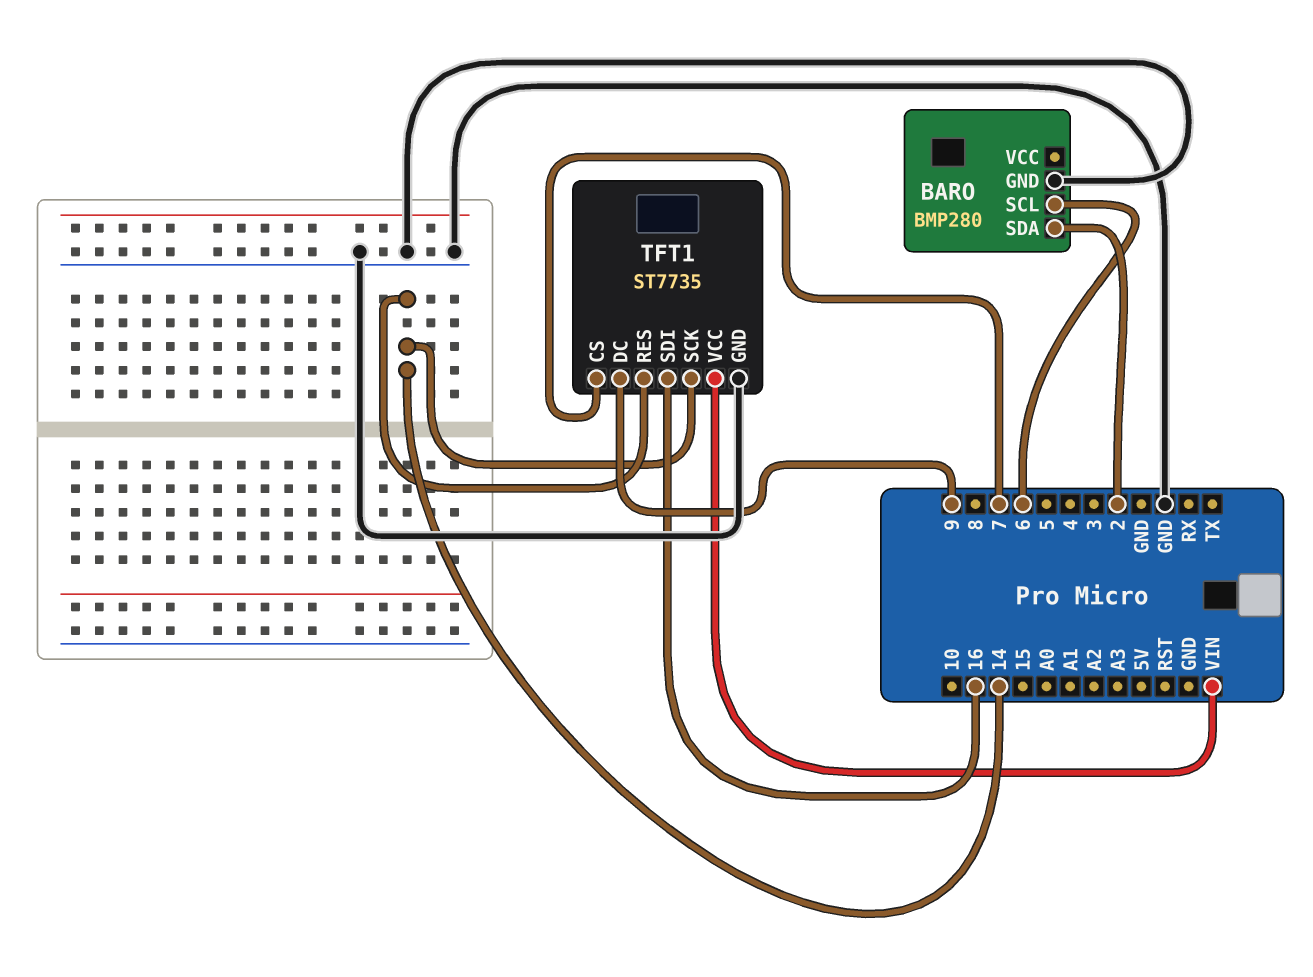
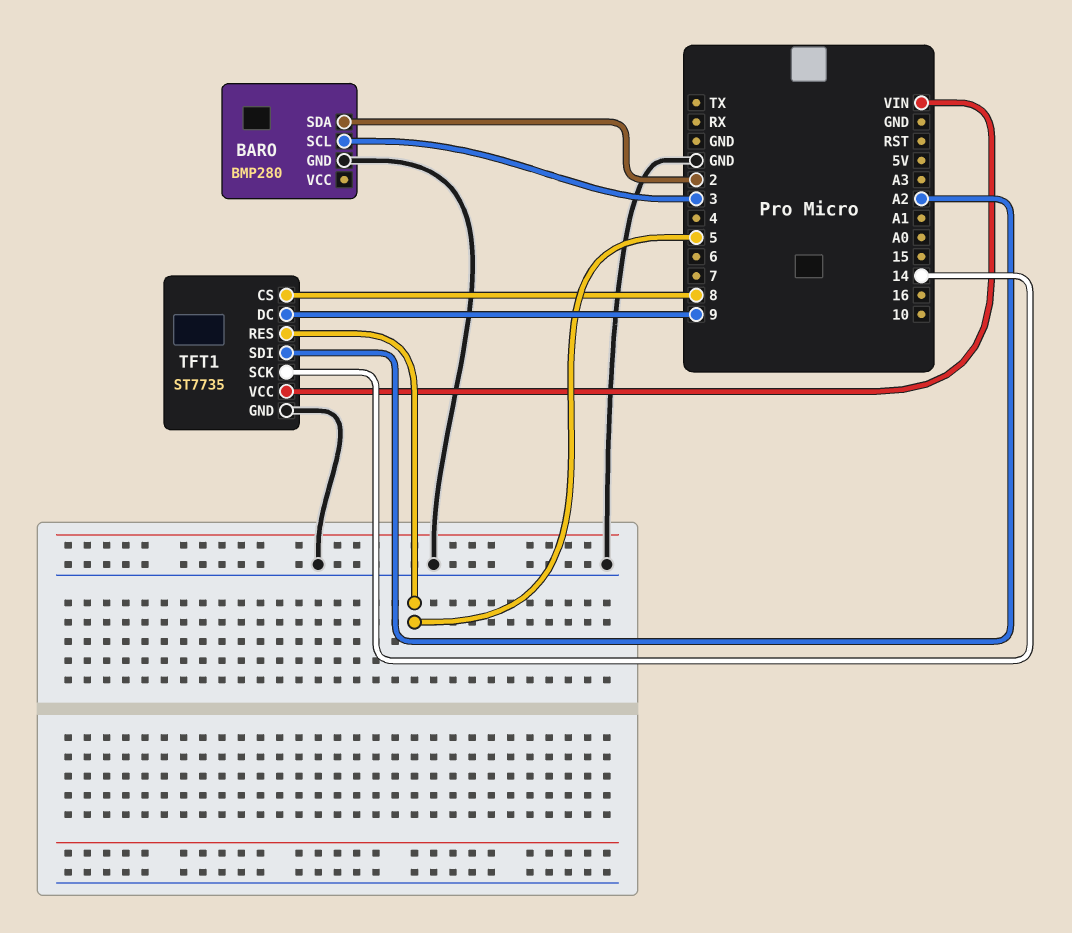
BARO pin SCL: 6 -> 3
TFT1 pin CS: 7 -> 8
TFT1 pin RES: 14 -> 5
TFT1 pin SDI: 16 -> A2

